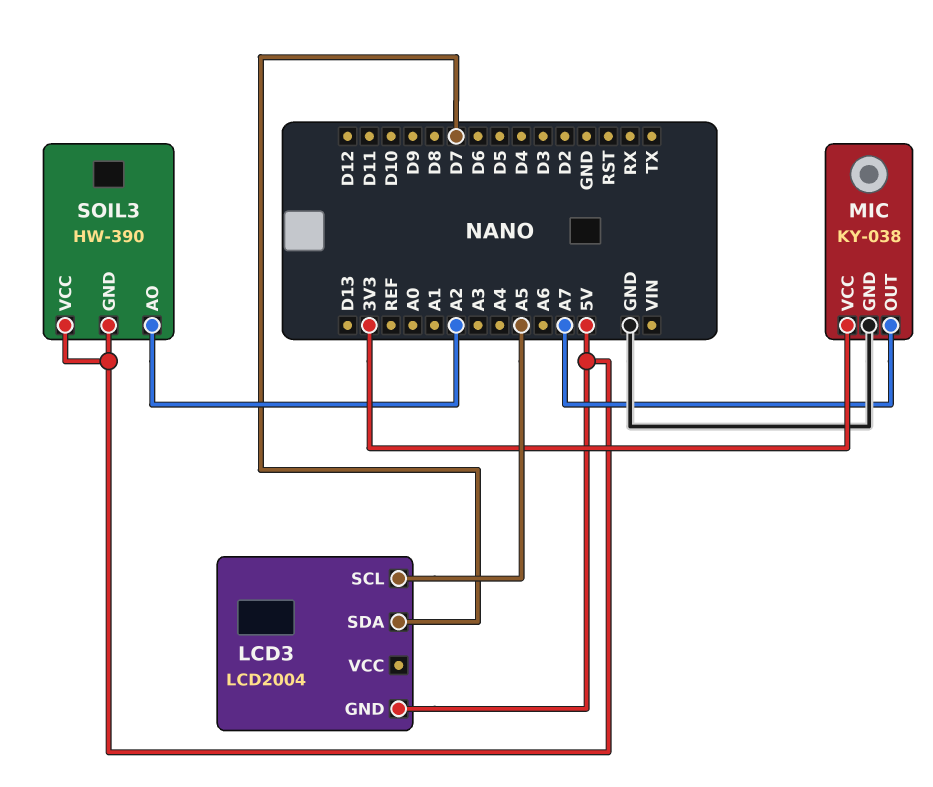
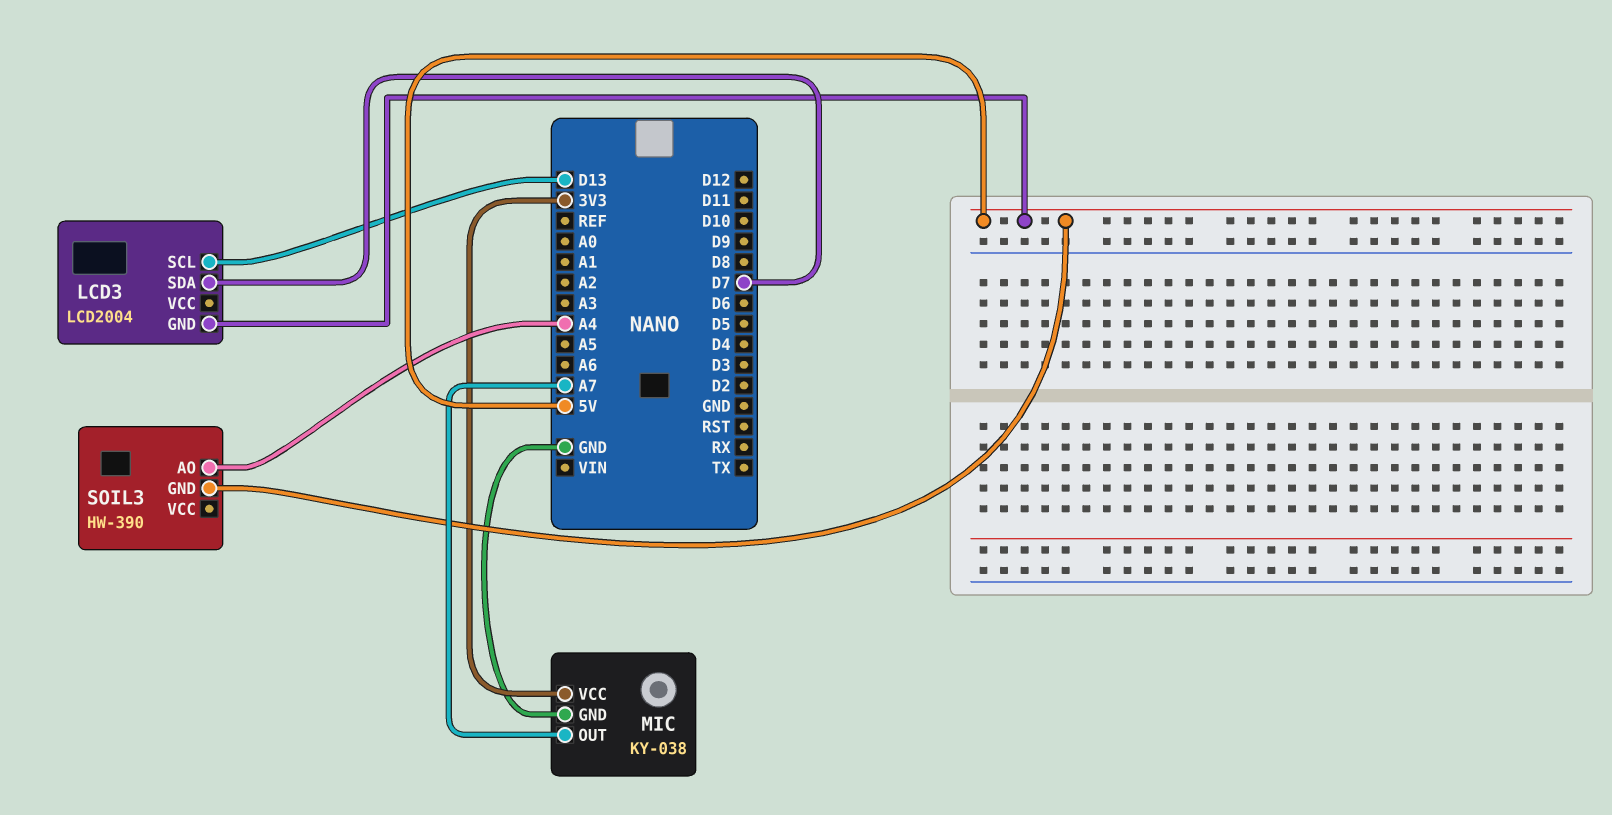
LCD3 pin SCL: A5 -> D13
SOIL3 pin AO: A2 -> A4
SOIL3 pin VCC: 5V -> none

